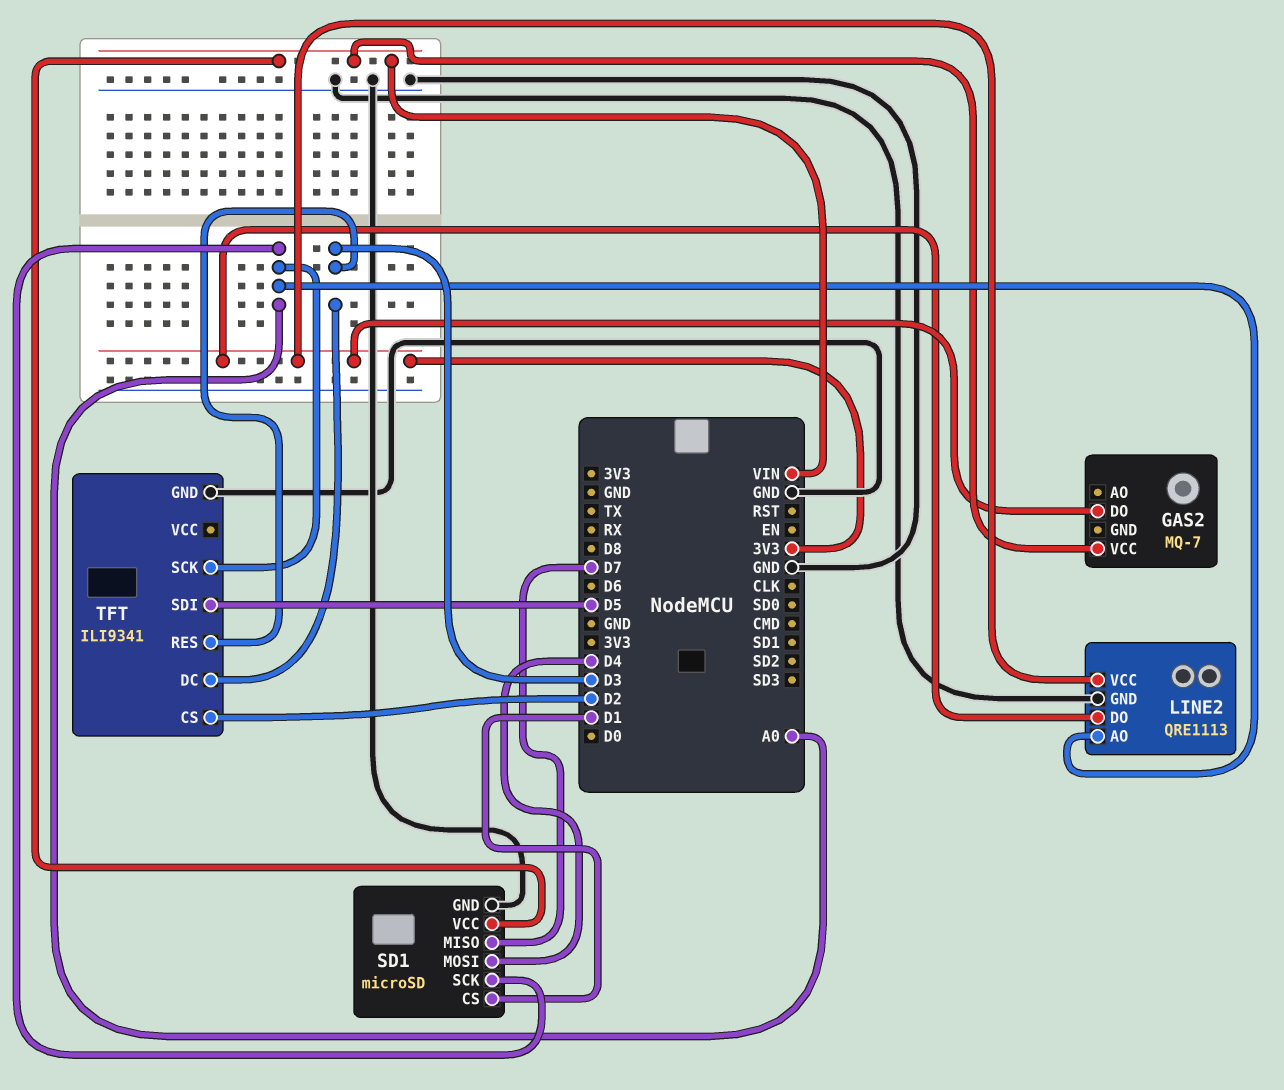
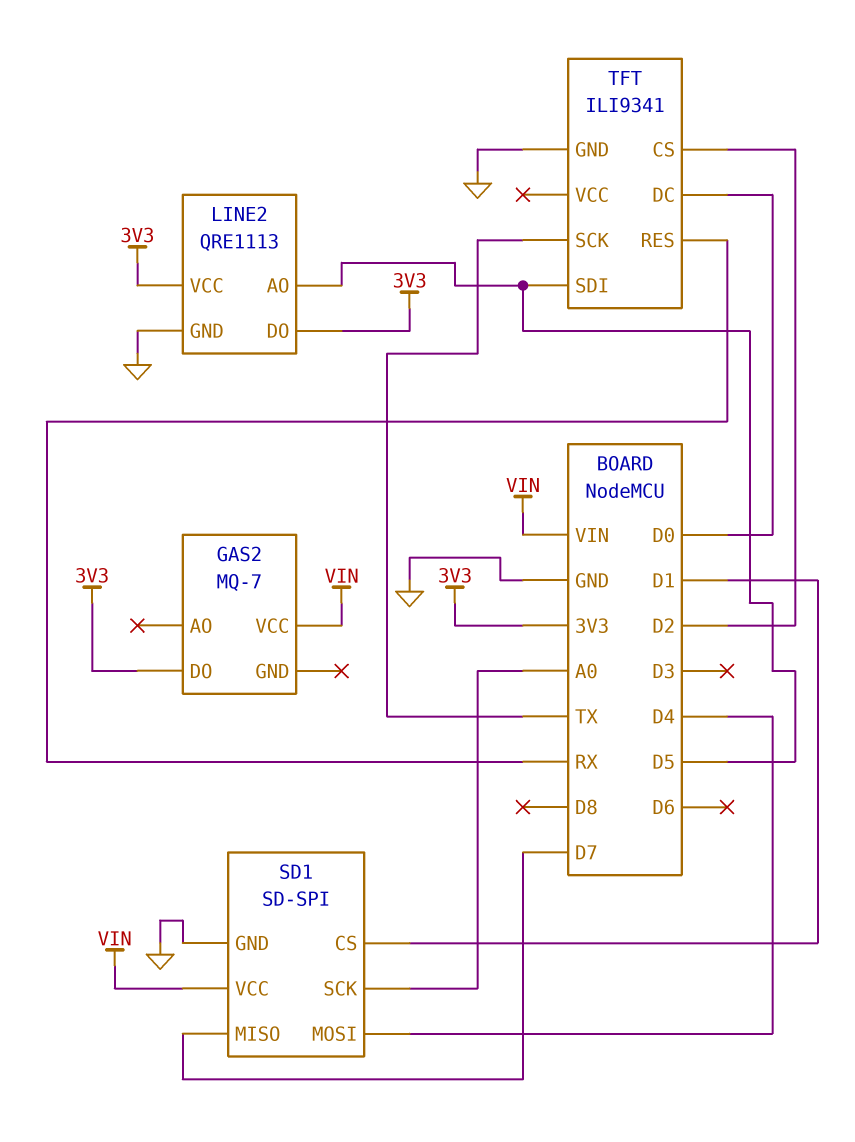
LINE2 pin AO: A0 -> D5
SD1: microSD -> SD-SPI
TFT pin DC: D3 -> D0
TFT pin RES: D3 -> RX
TFT pin SCK: A0 -> TX

